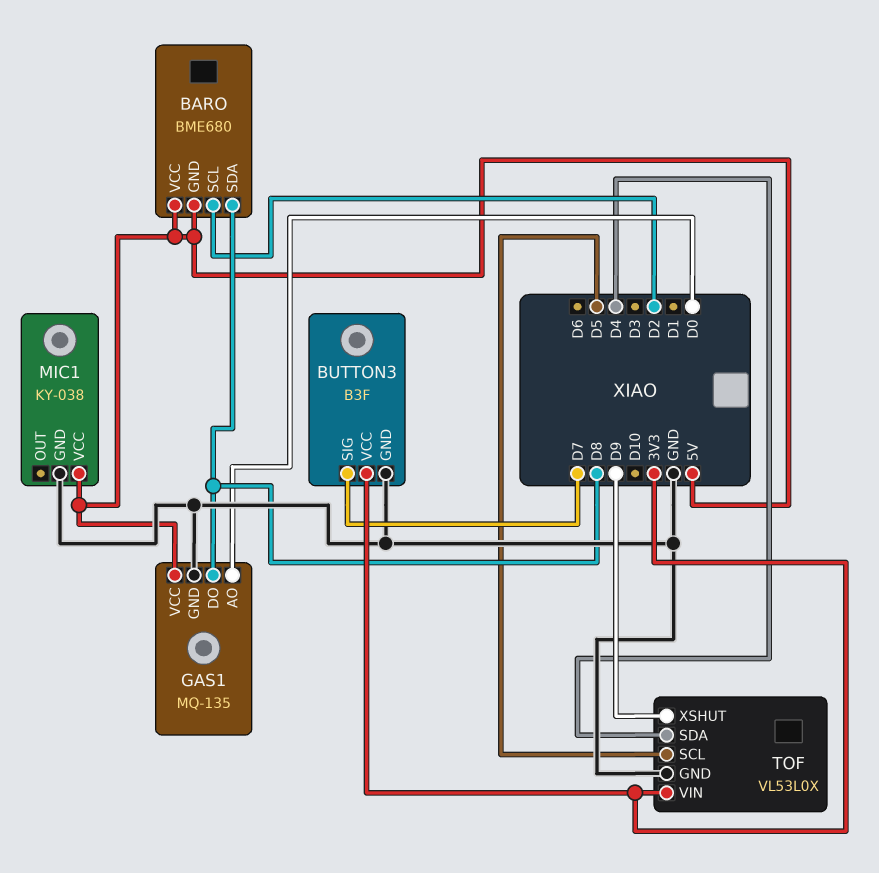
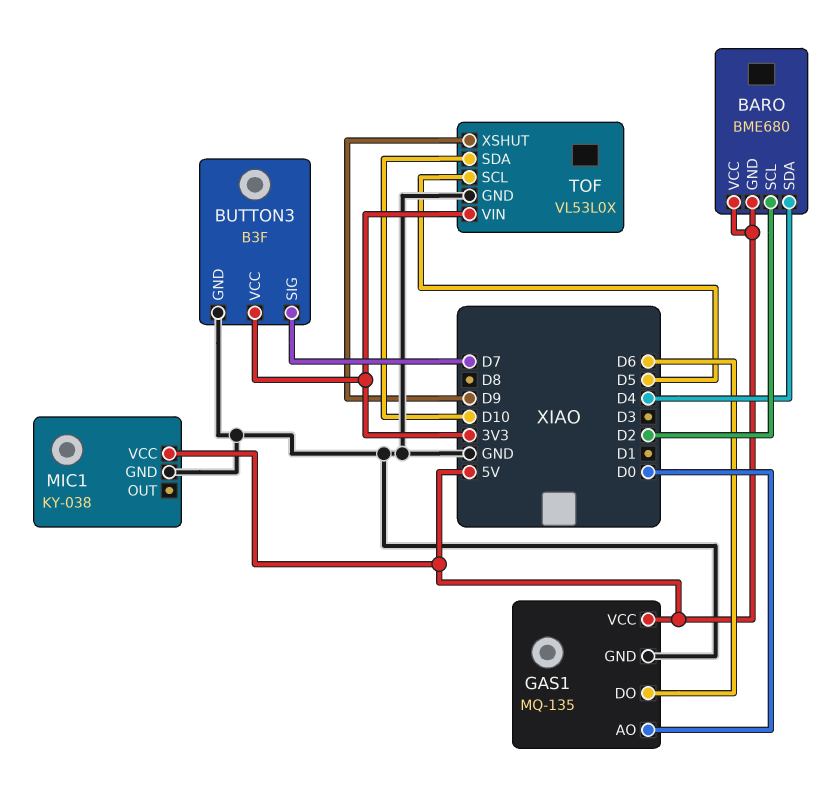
BARO pin SDA: D8 -> D4
GAS1 pin DO: D8 -> D6
TOF pin SDA: D4 -> D10

